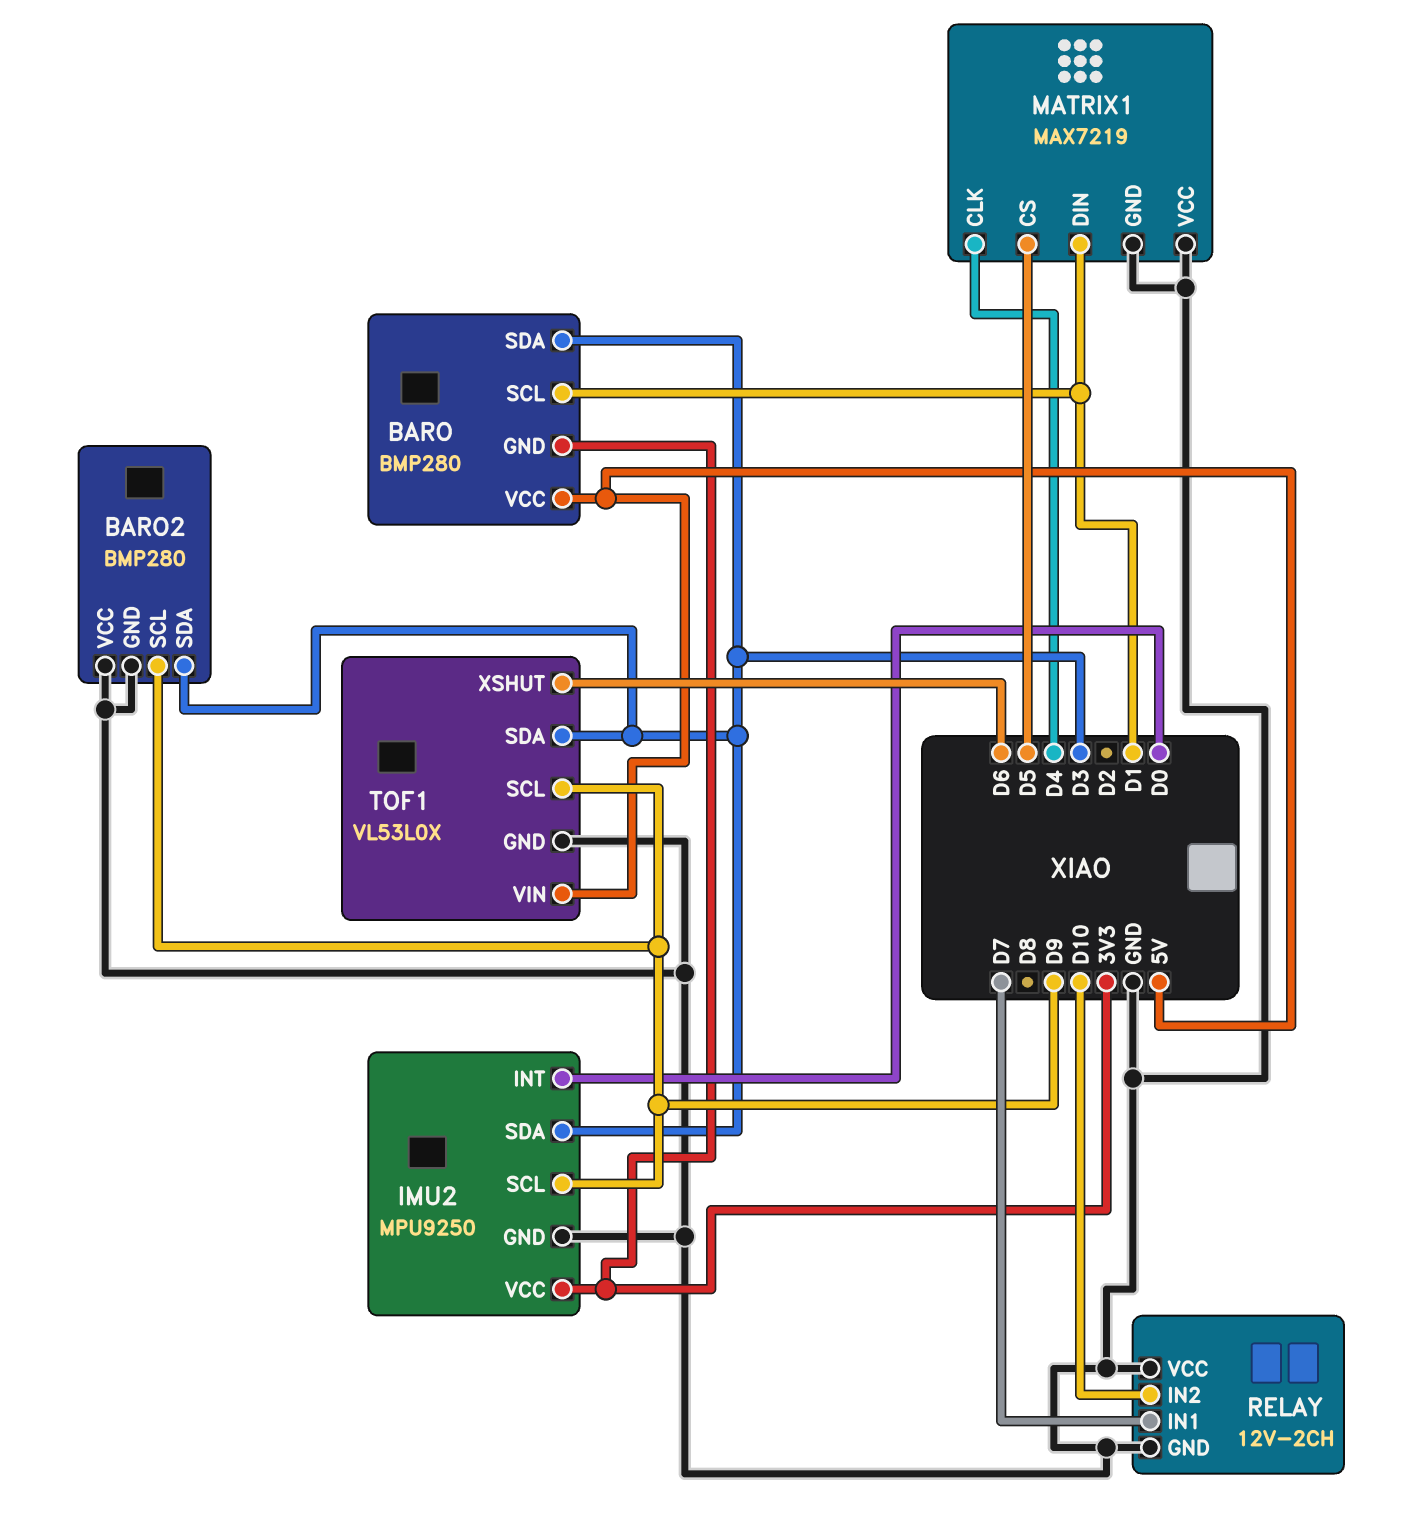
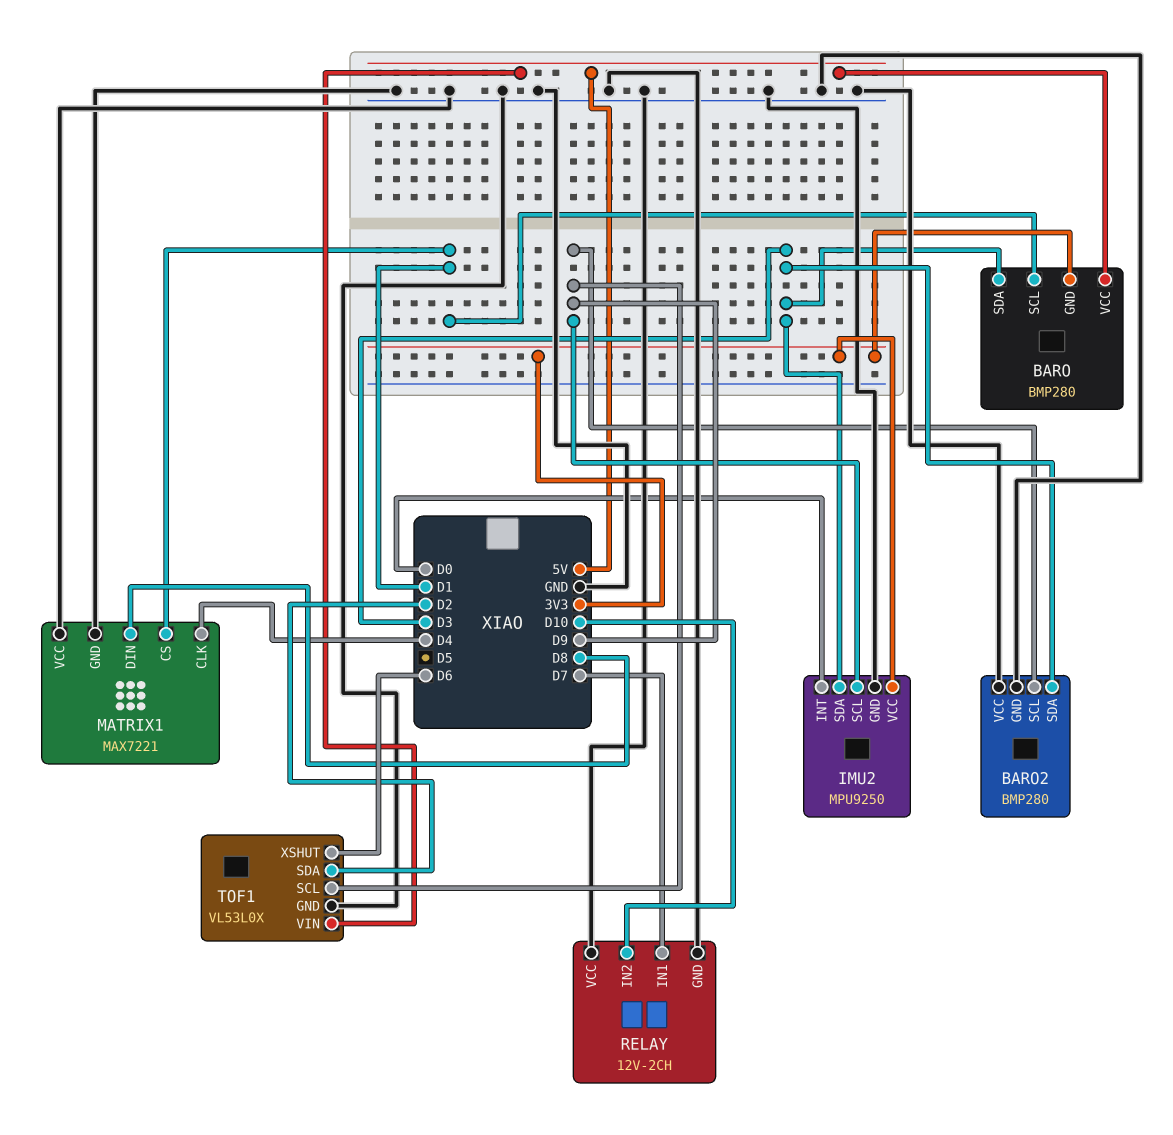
MATRIX1: MAX7219 -> MAX7221
MATRIX1 pin CS: D5 -> D1
MATRIX1 pin DIN: D1 -> D8
TOF1 pin SDA: D3 -> D2

